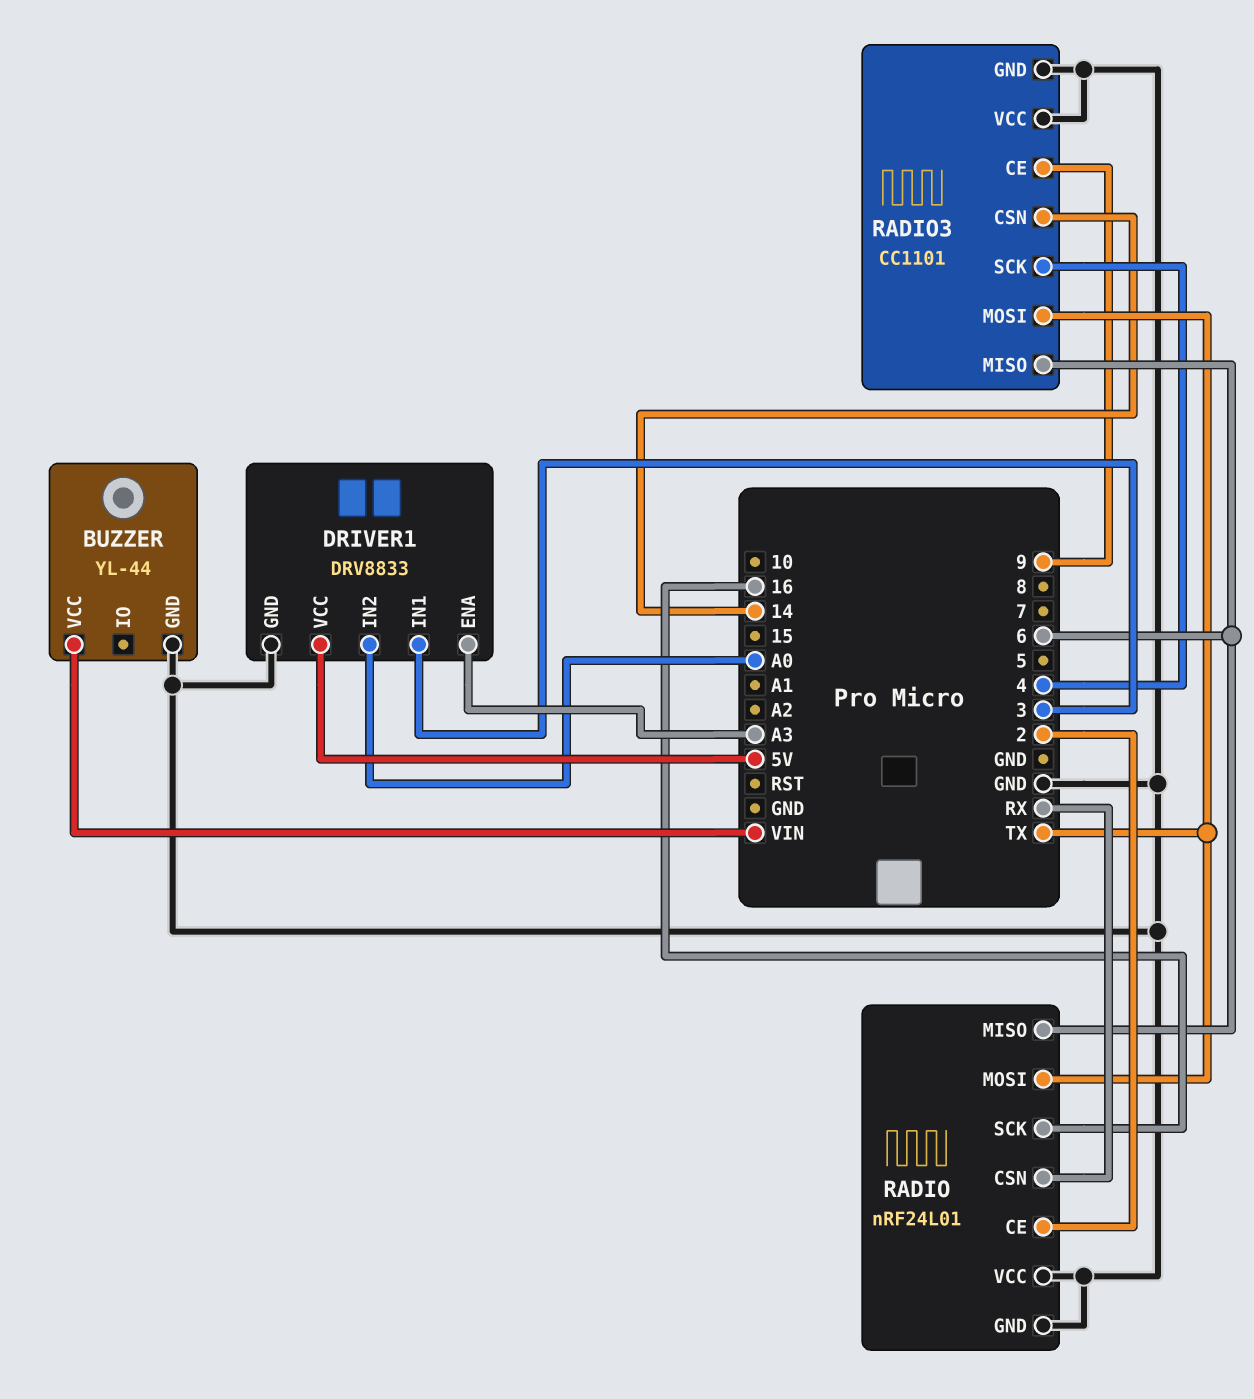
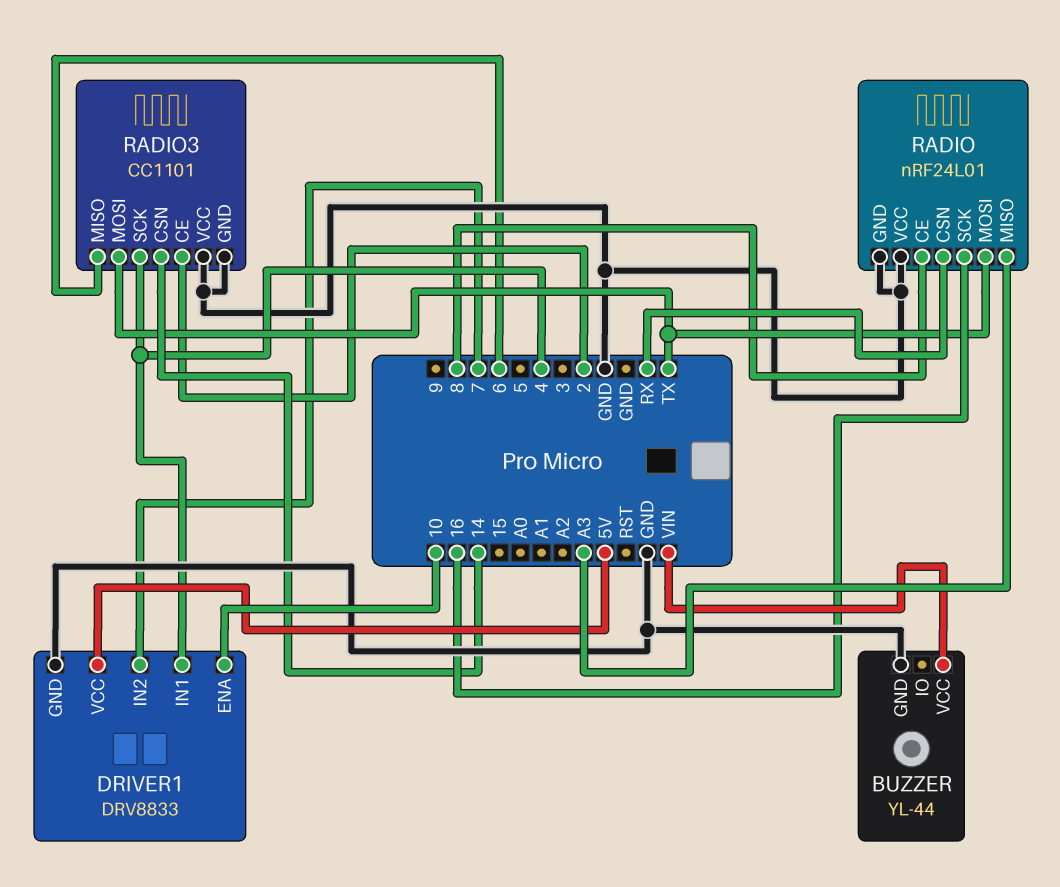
DRIVER1 pin ENA: A3 -> 10
DRIVER1 pin IN1: 3 -> 4
DRIVER1 pin IN2: A0 -> 7
RADIO pin CE: 2 -> 8
RADIO pin MISO: 6 -> A3
RADIO3 pin CE: 9 -> 2

